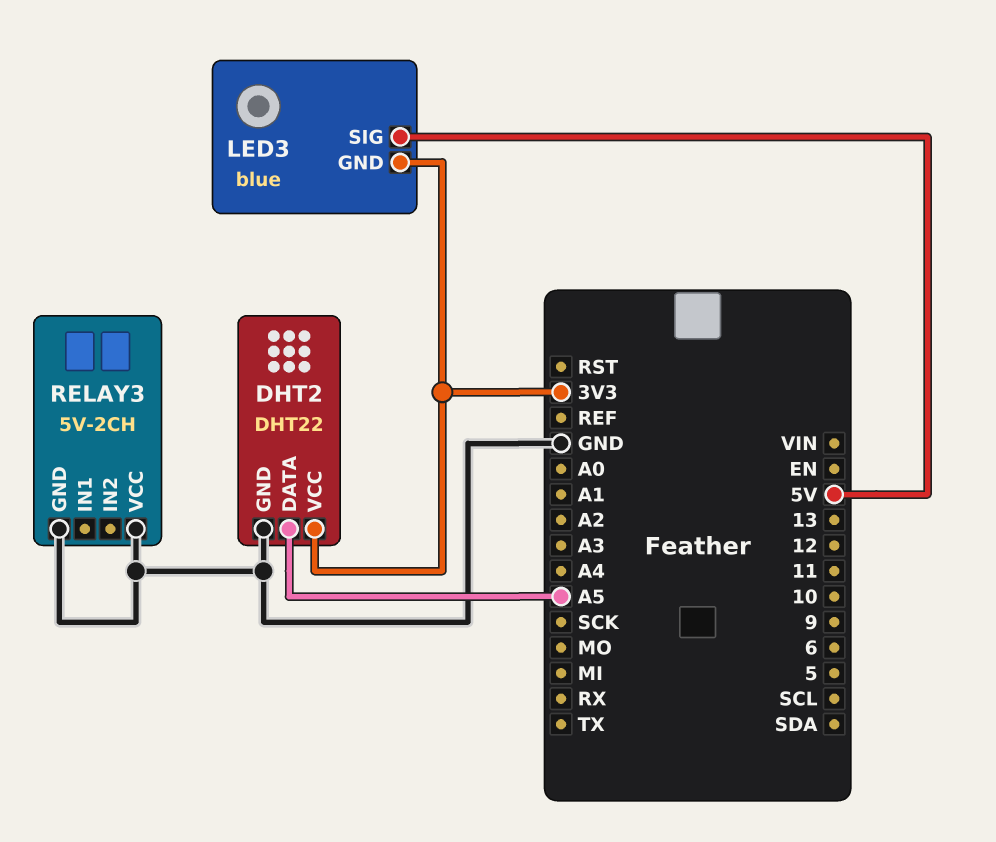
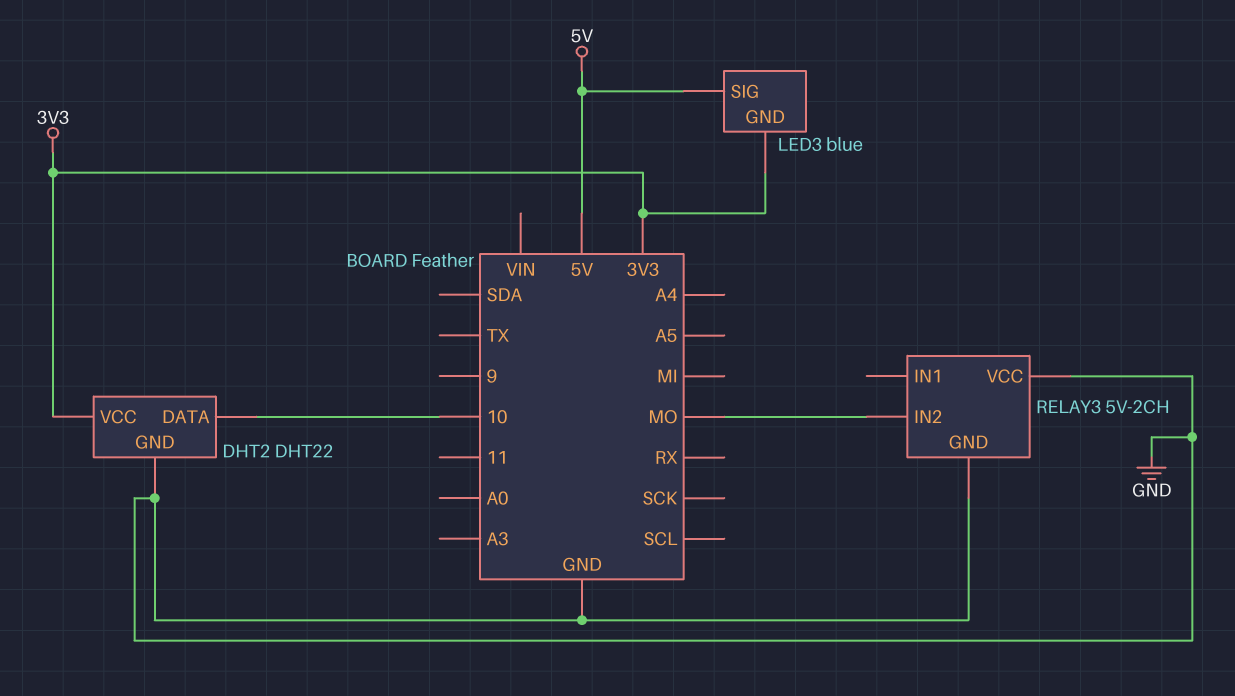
DHT2 pin DATA: A5 -> 10
RELAY3 pin IN2: none -> MO

